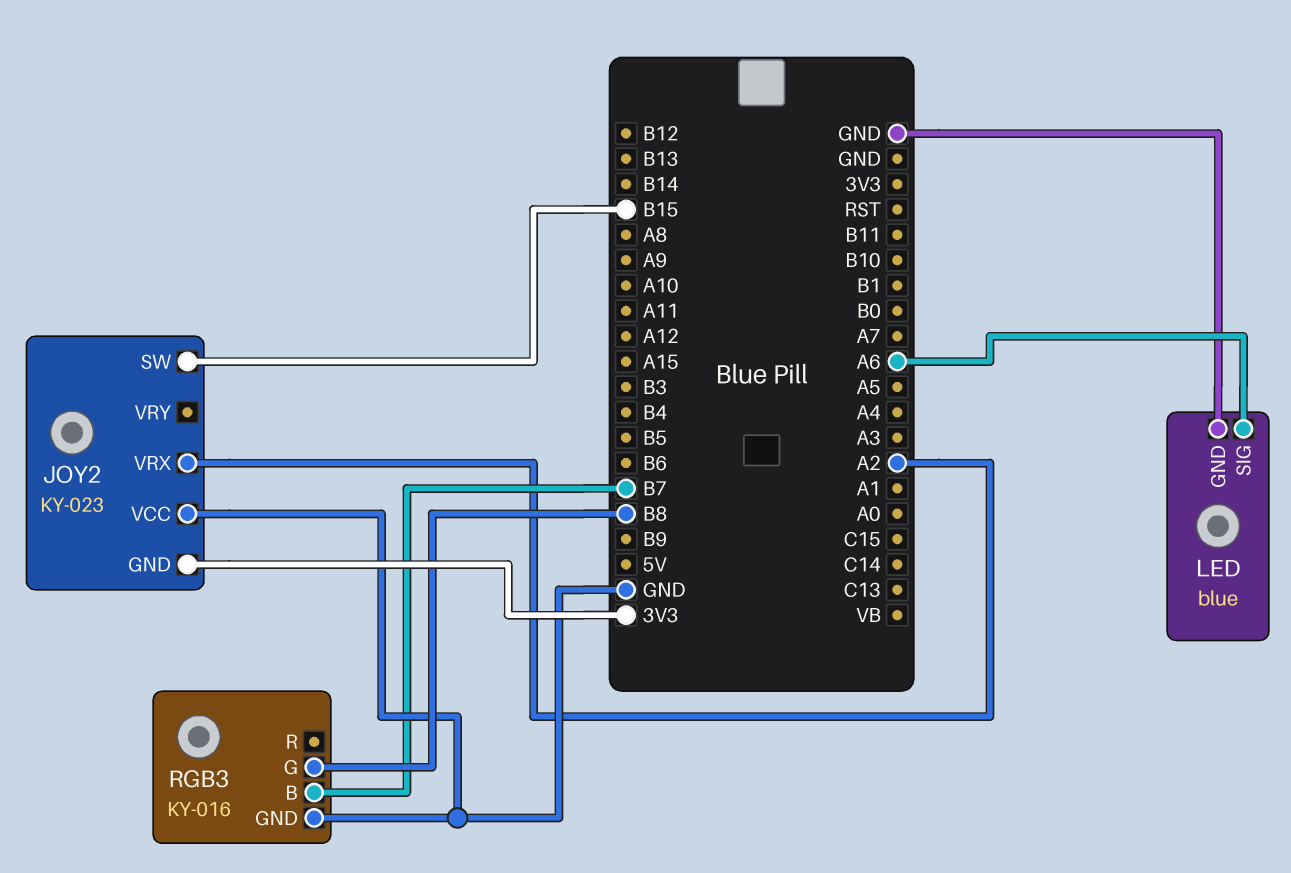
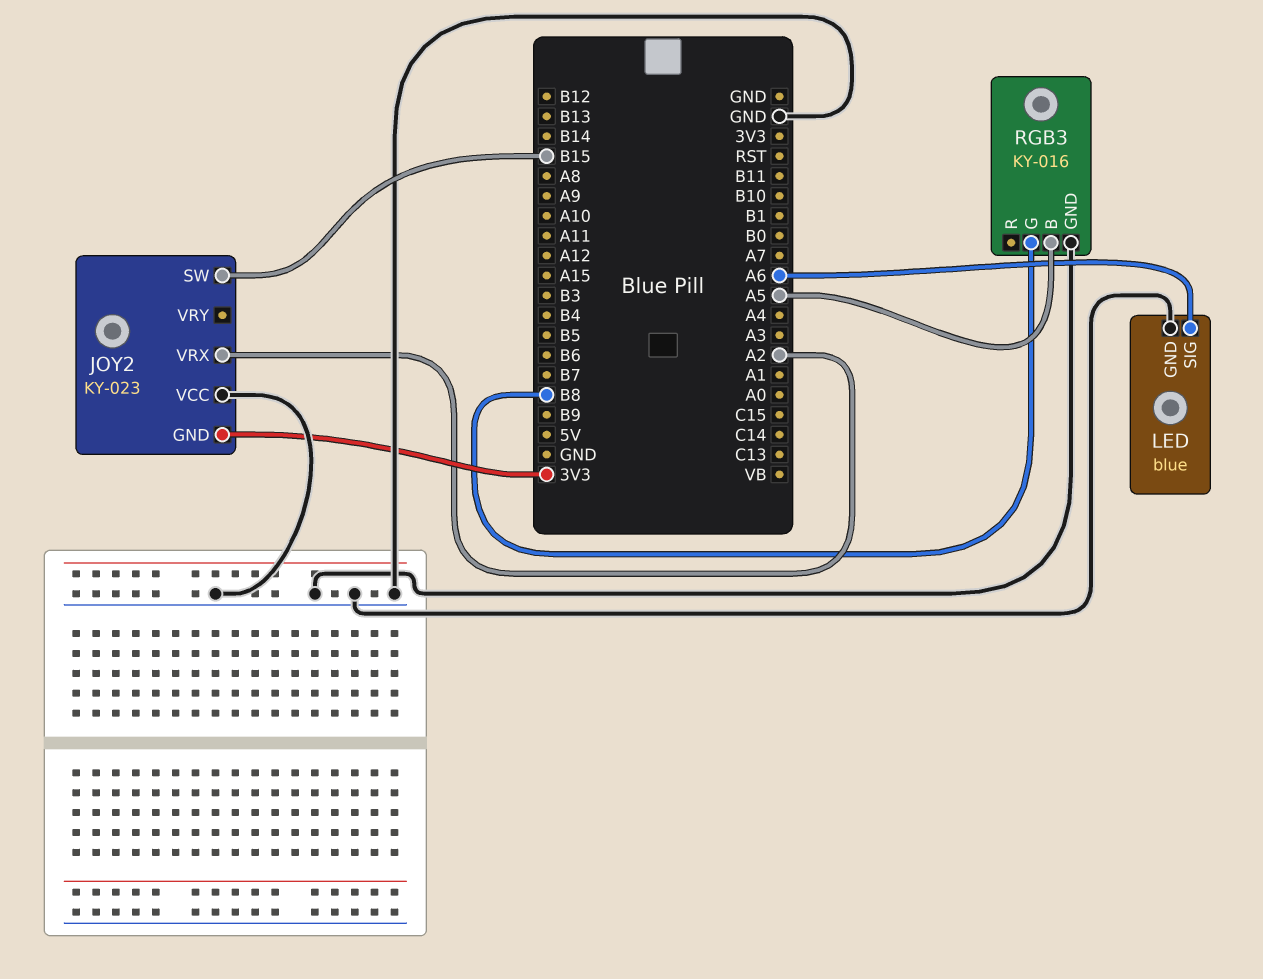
RGB3 pin B: B7 -> A5

